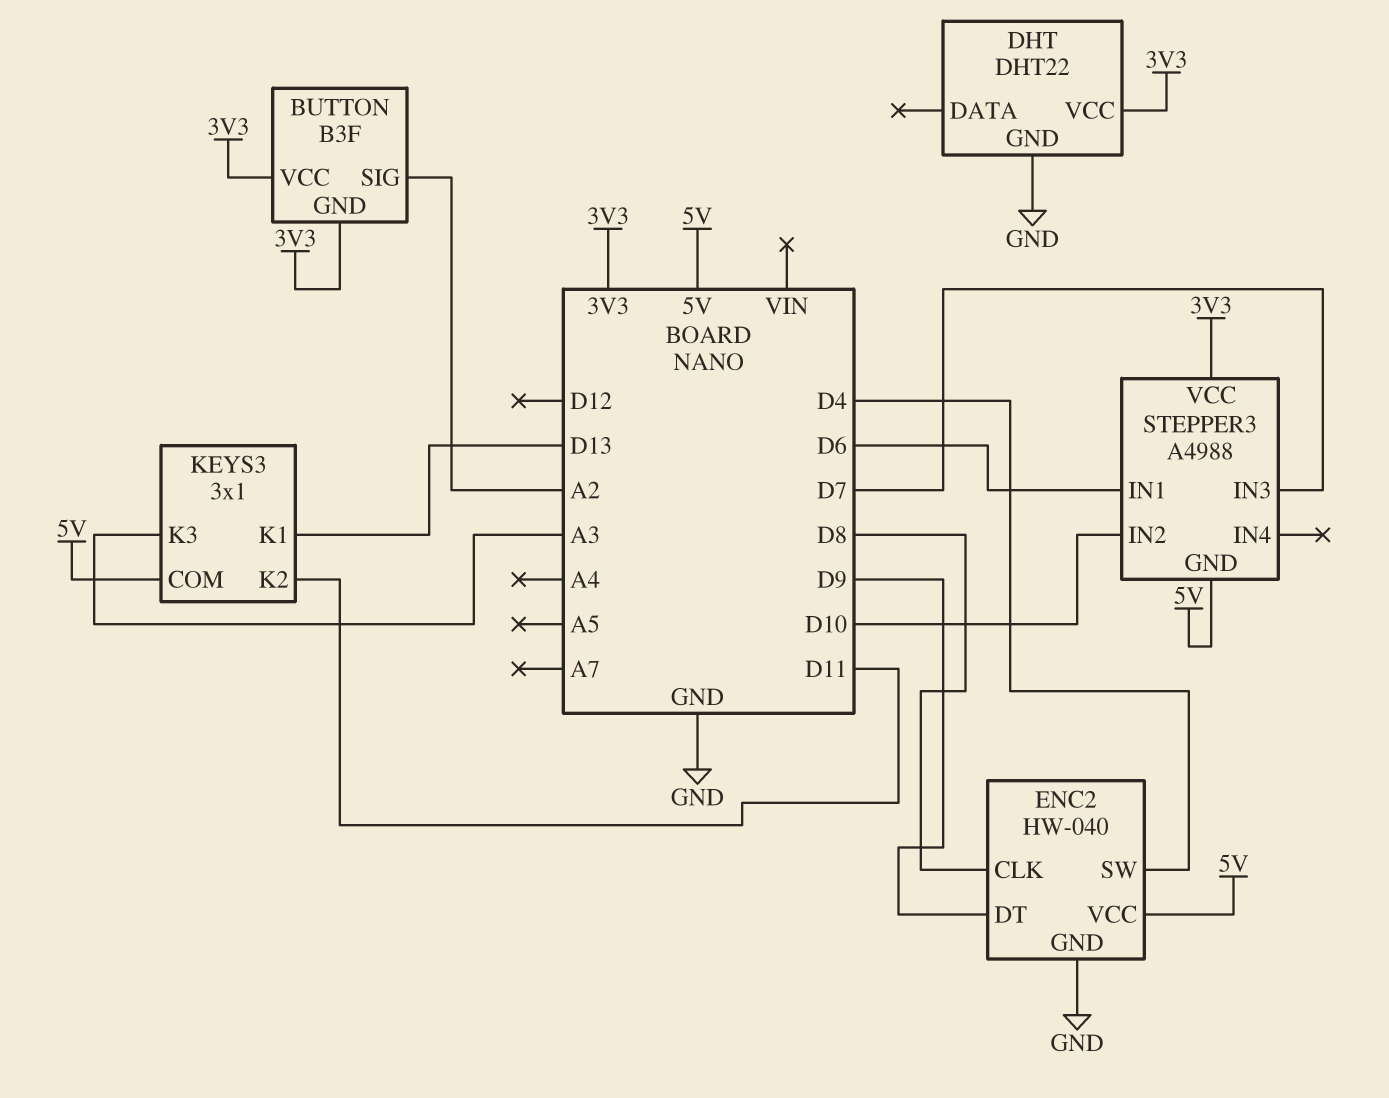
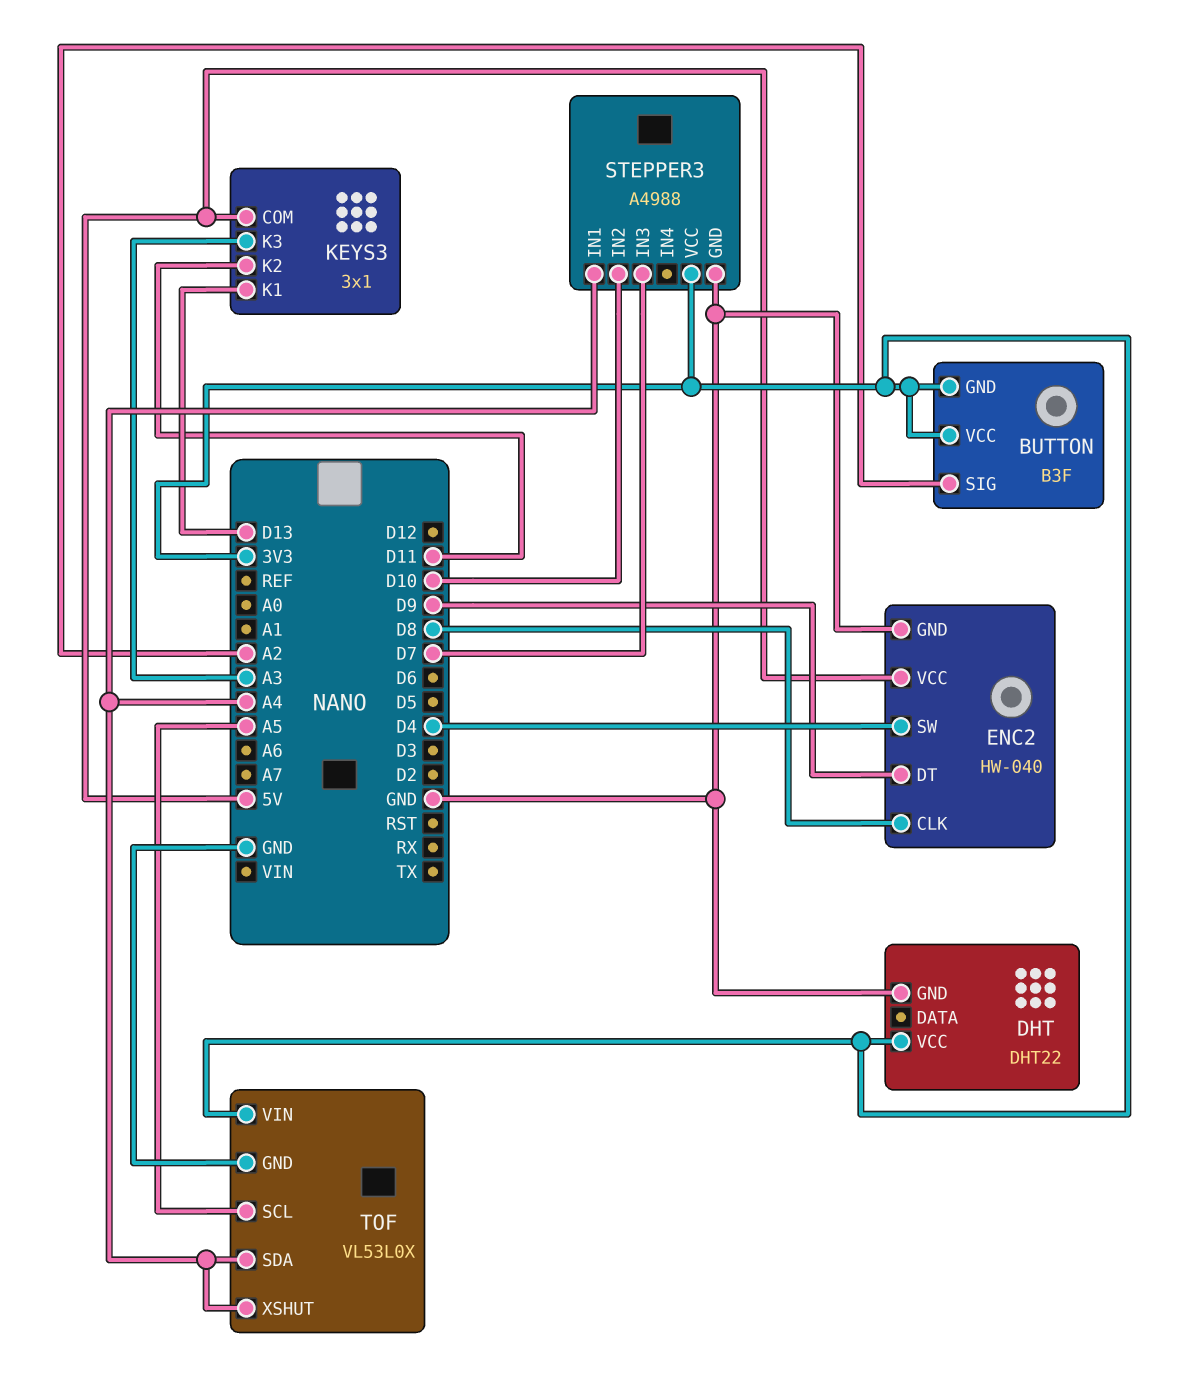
STEPPER3 pin GND: 5V -> GND
STEPPER3 pin IN1: D6 -> A4
TOF: none -> VL53L0X
TOF pin GND: none -> GND
TOF pin SCL: none -> A5
TOF pin SDA: none -> A4
TOF pin VIN: none -> 3V3
TOF pin XSHUT: none -> A4

